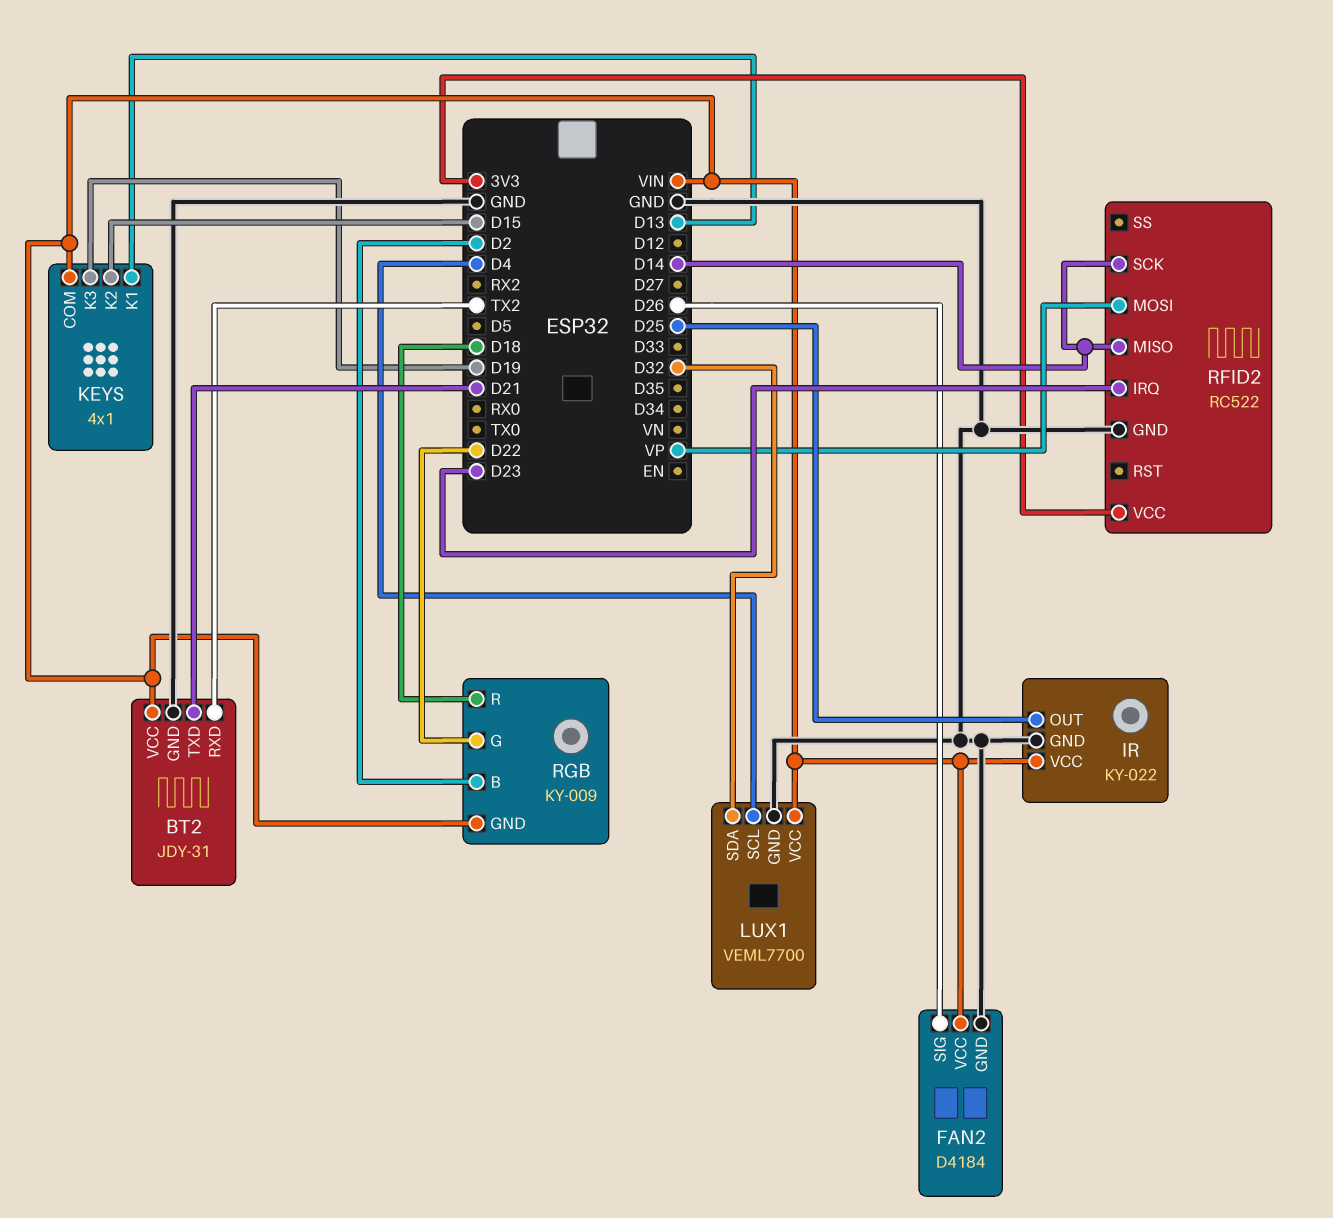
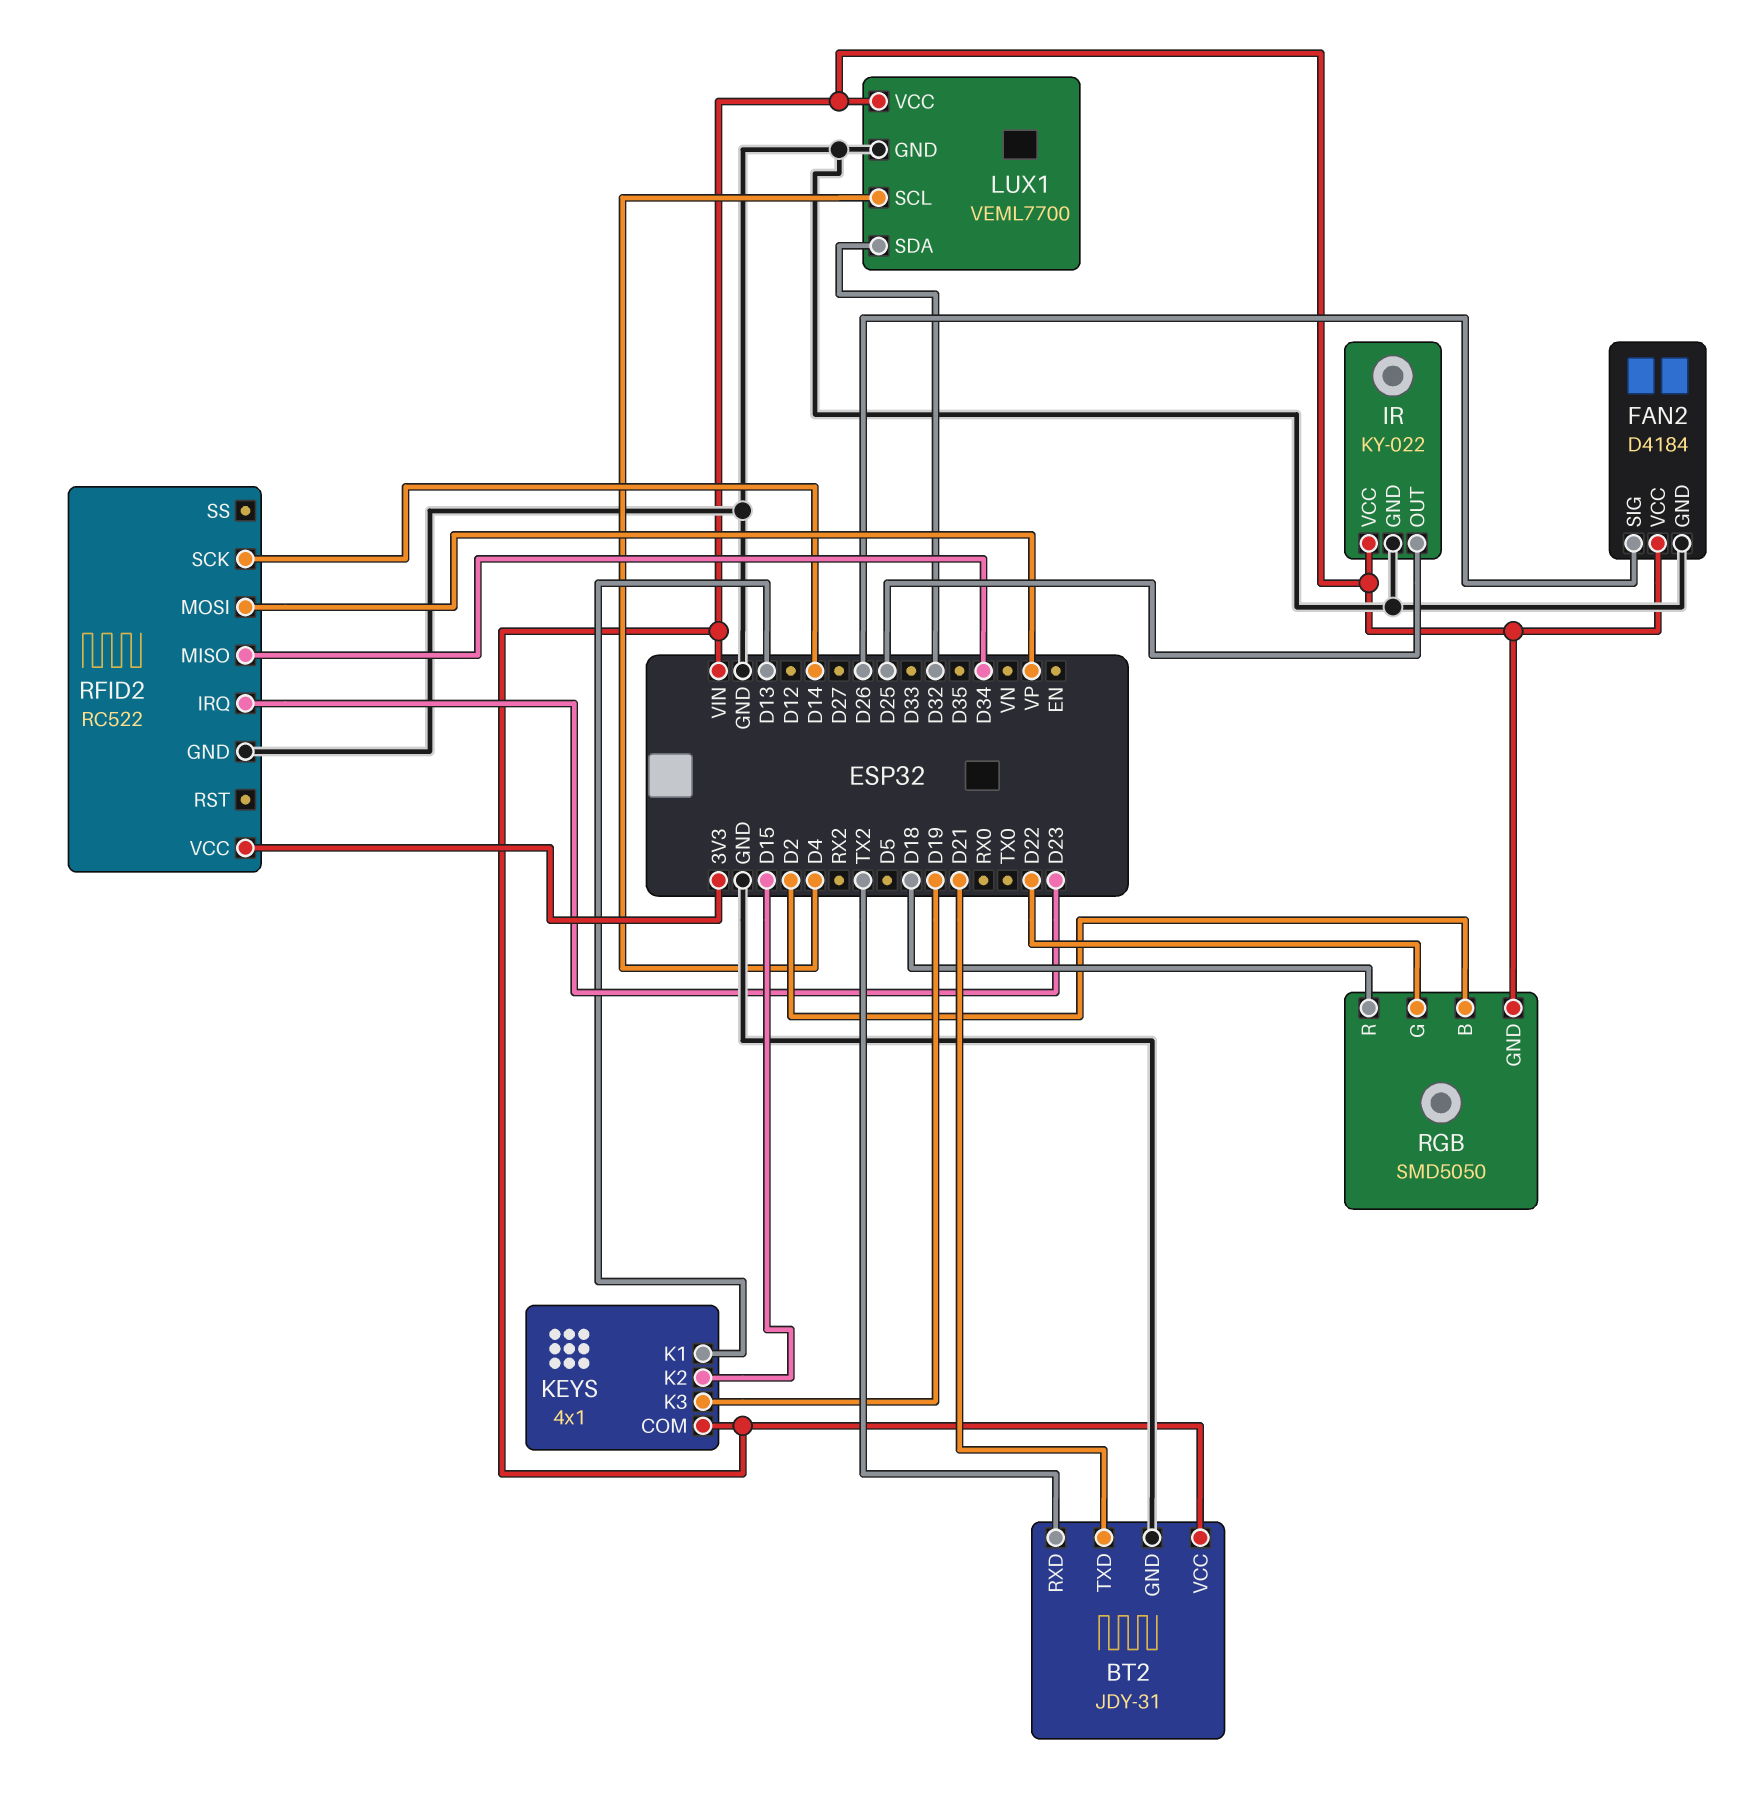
RFID2 pin MISO: D14 -> D34
RGB: KY-009 -> SMD5050

